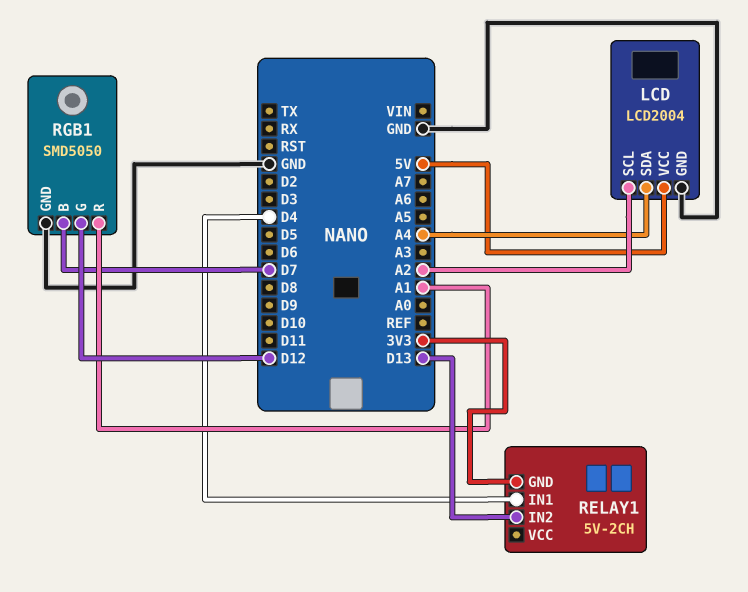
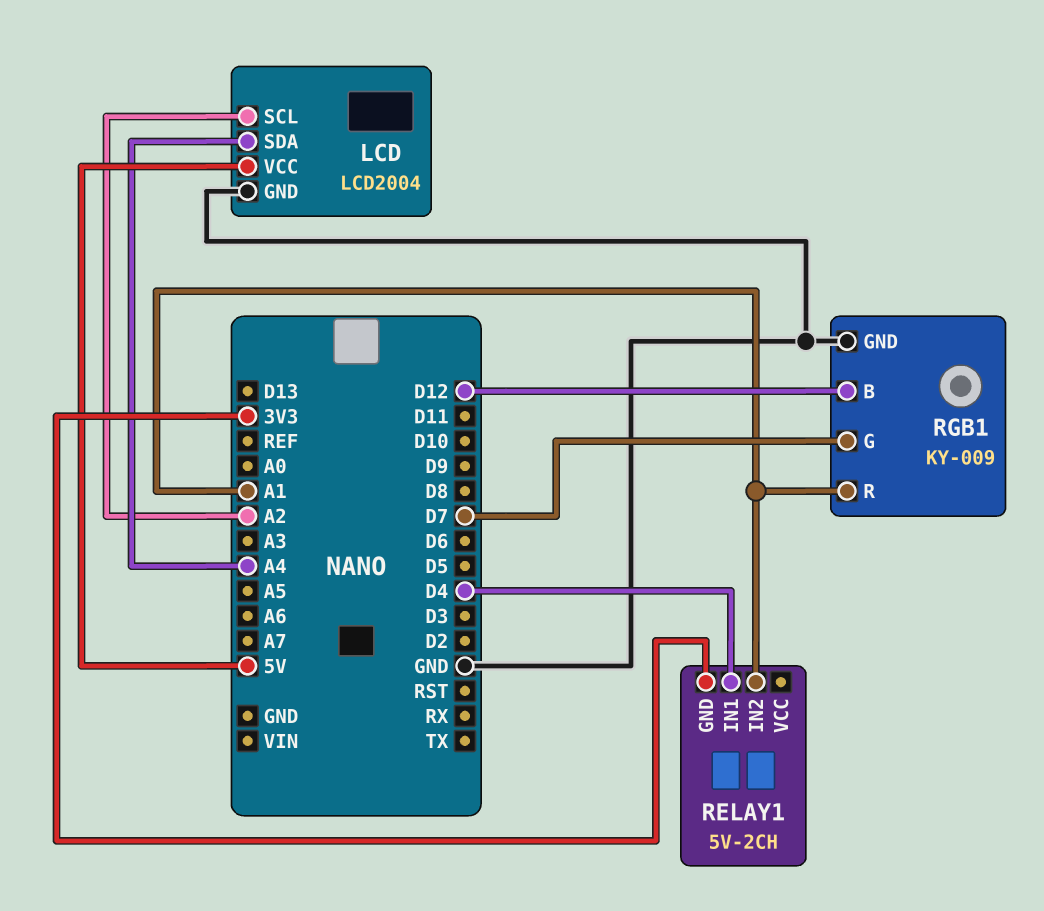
RELAY1 pin IN2: D13 -> A1
RGB1: SMD5050 -> KY-009
RGB1 pin B: D7 -> D12
RGB1 pin G: D12 -> D7

